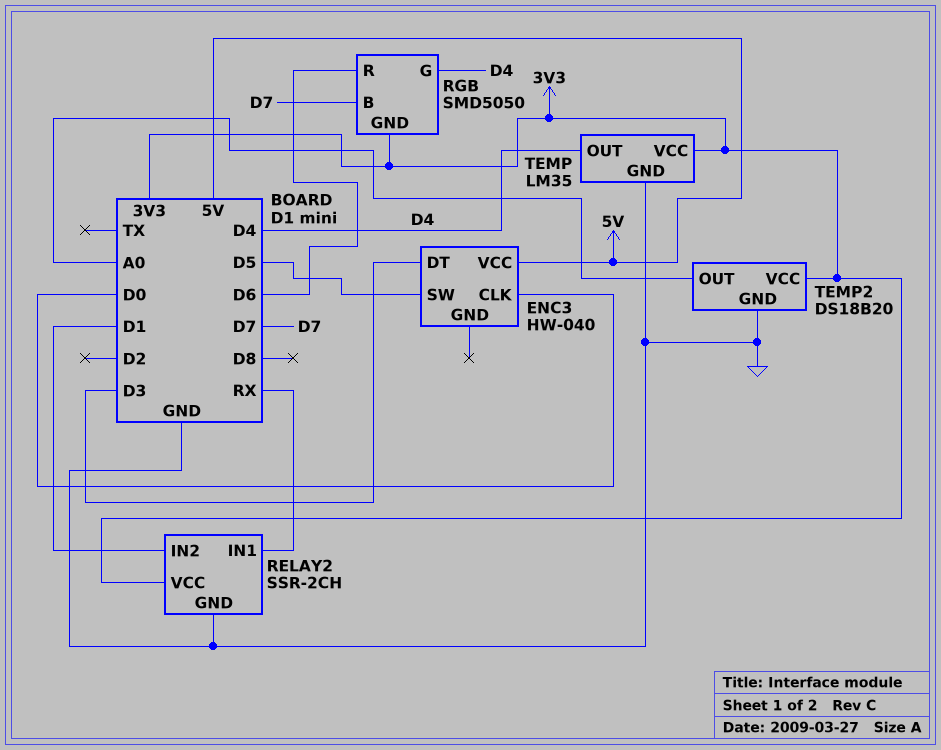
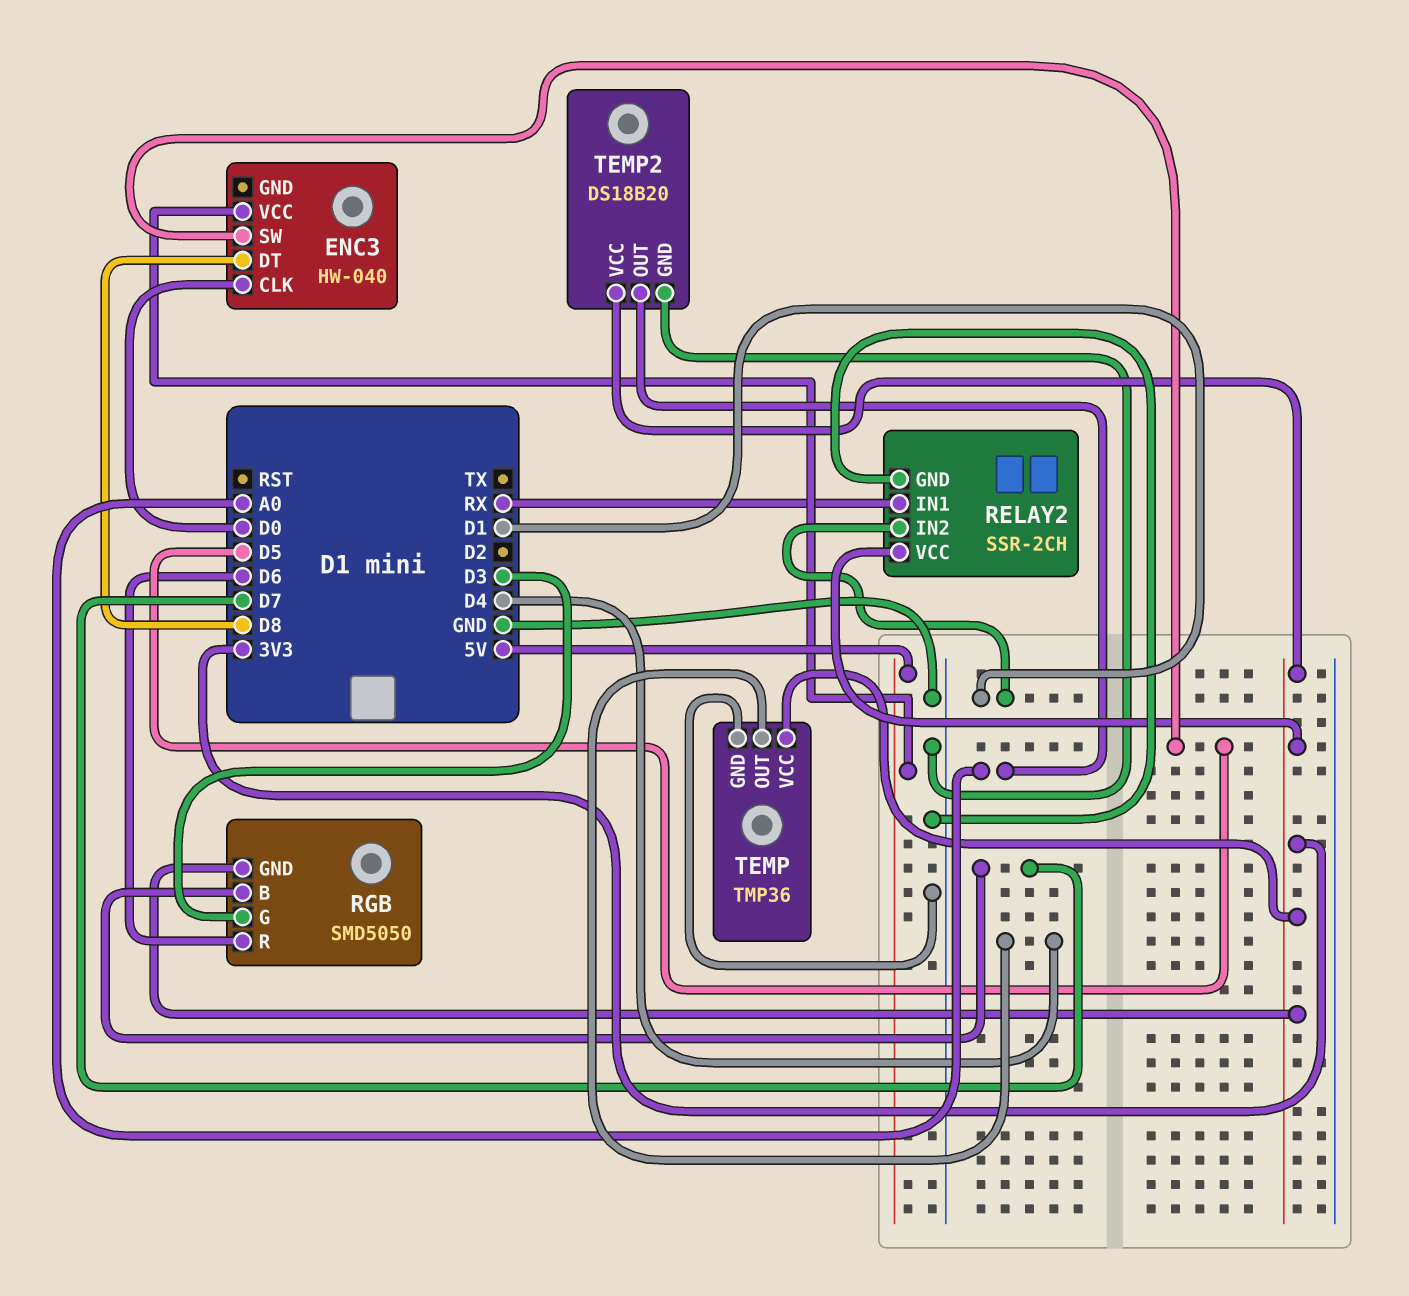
ENC3 pin DT: D3 -> D8
RGB pin G: D4 -> D3
TEMP: LM35 -> TMP36

